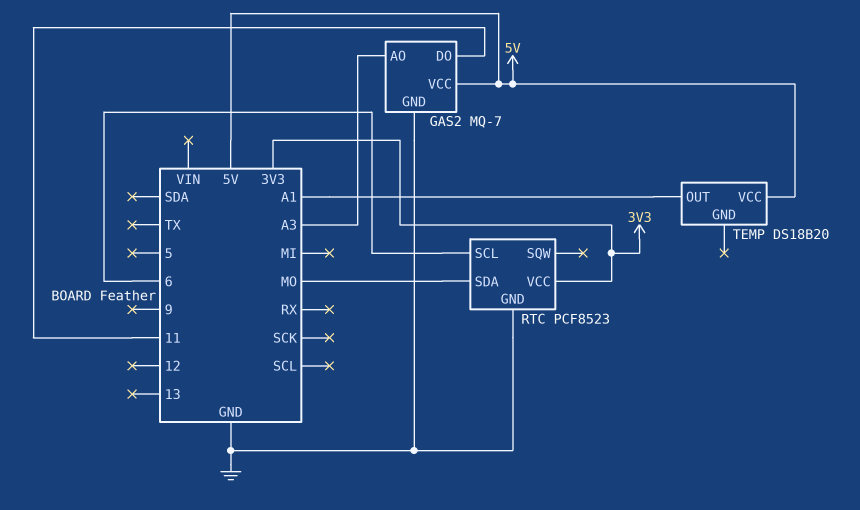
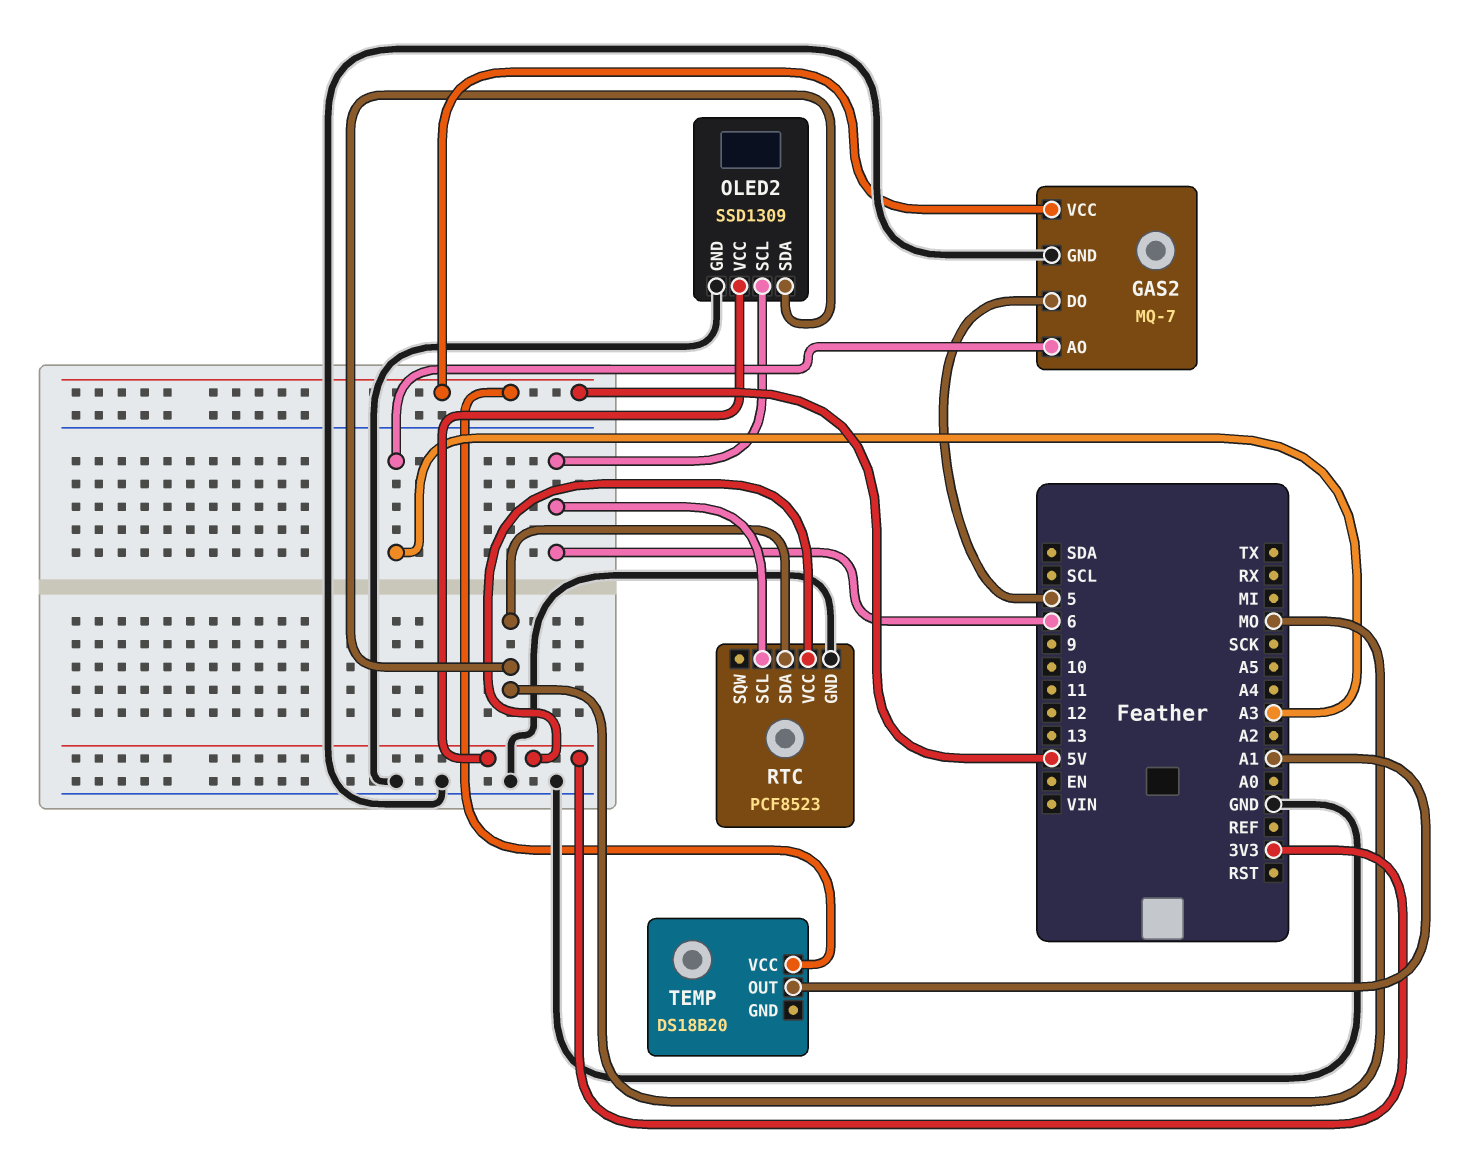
GAS2 pin DO: 11 -> 5
OLED2: none -> SSD1309
OLED2 pin GND: none -> GND
OLED2 pin SCL: none -> 6
OLED2 pin SDA: none -> MO
OLED2 pin VCC: none -> 3V3

